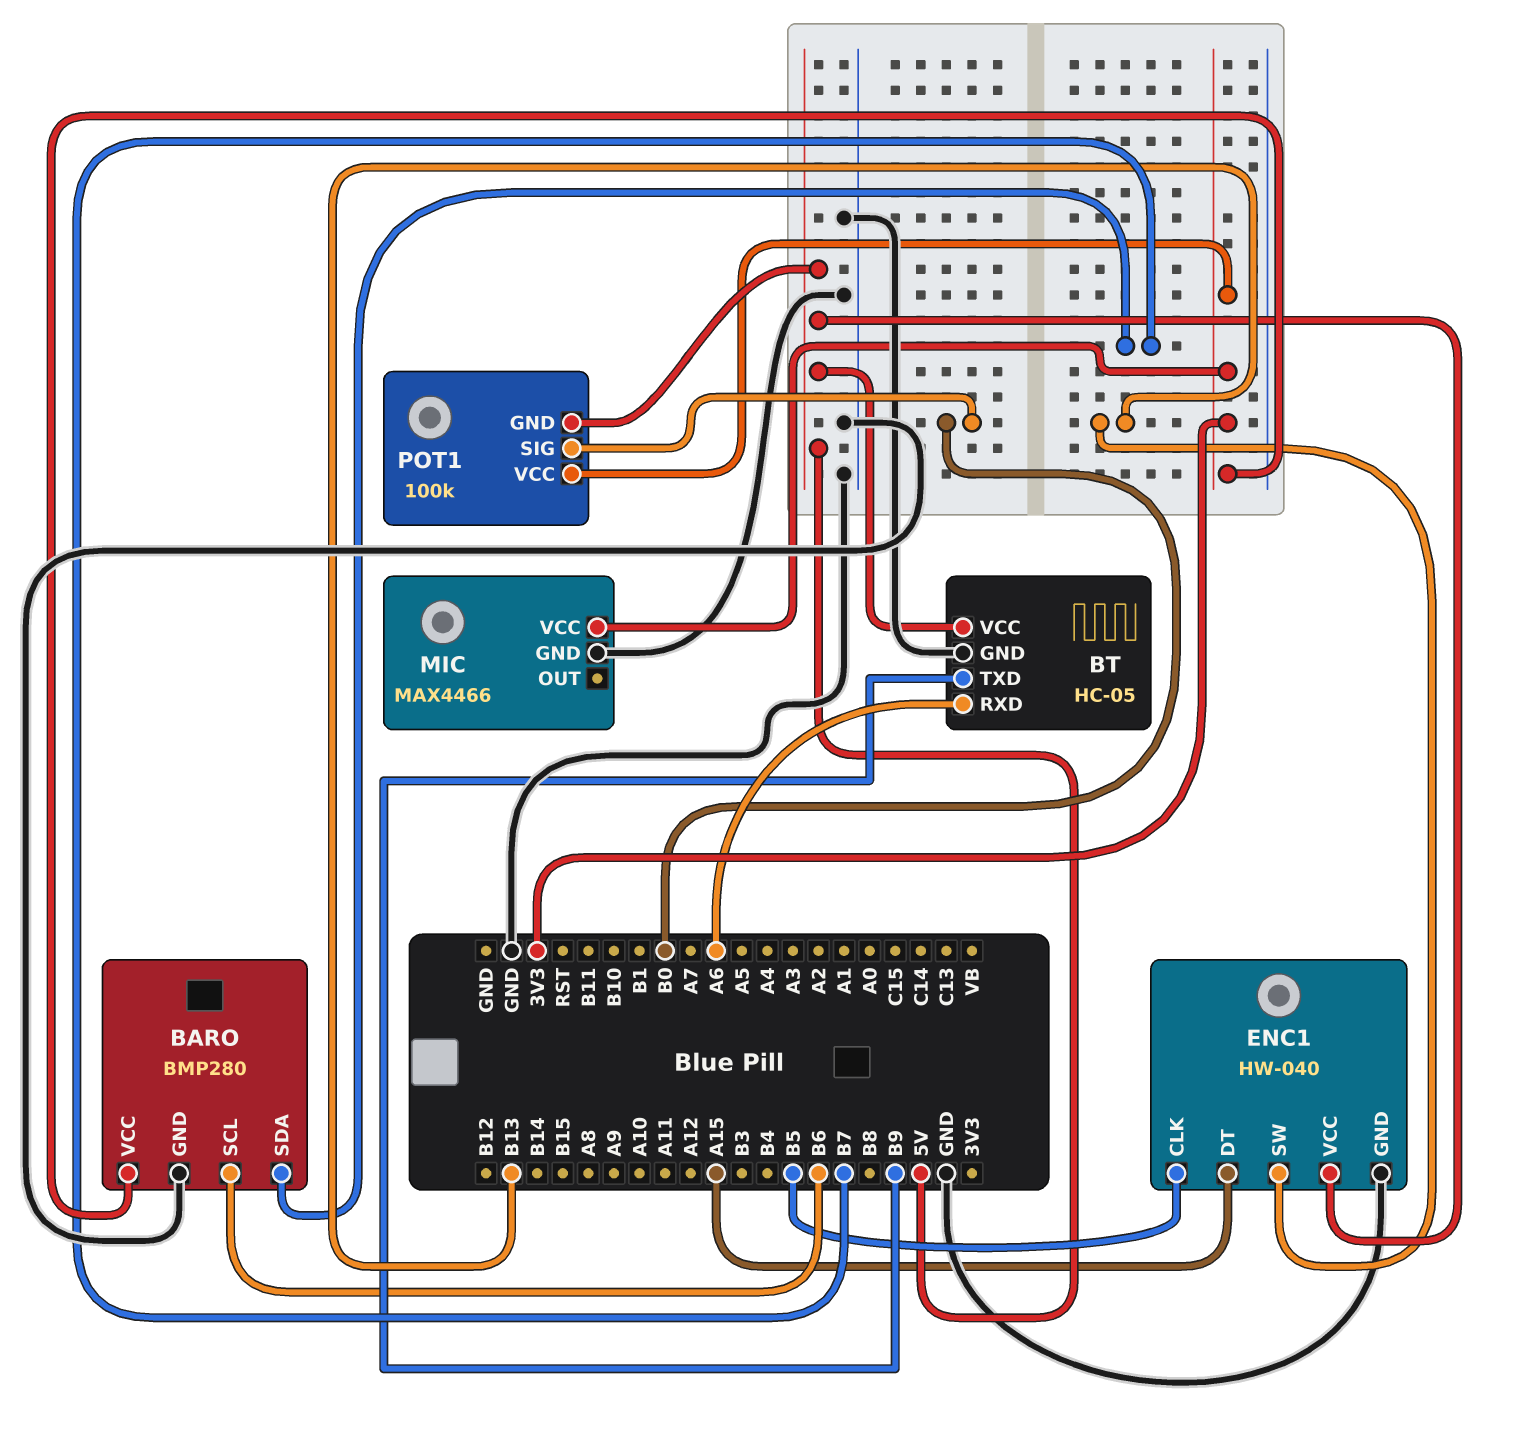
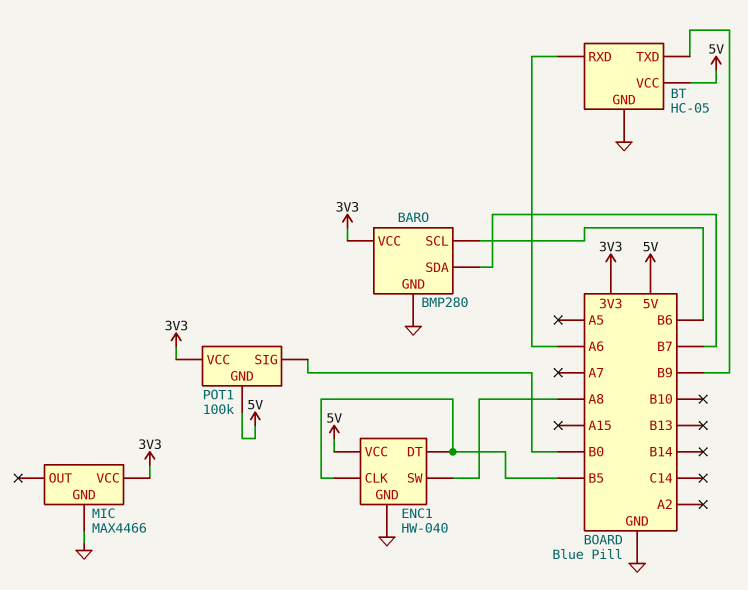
ENC1 pin DT: A15 -> B5
ENC1 pin SW: B13 -> A8

